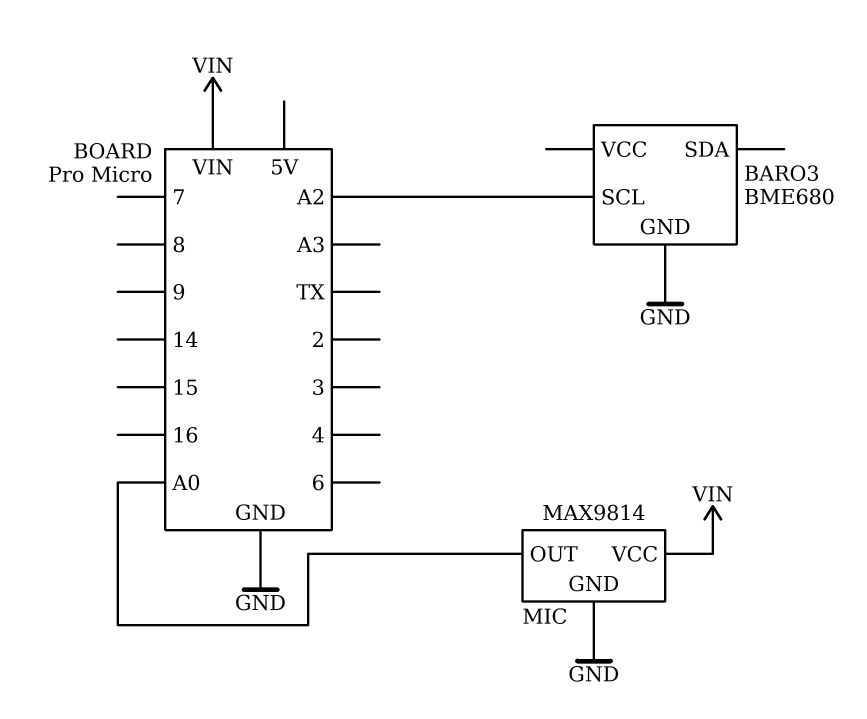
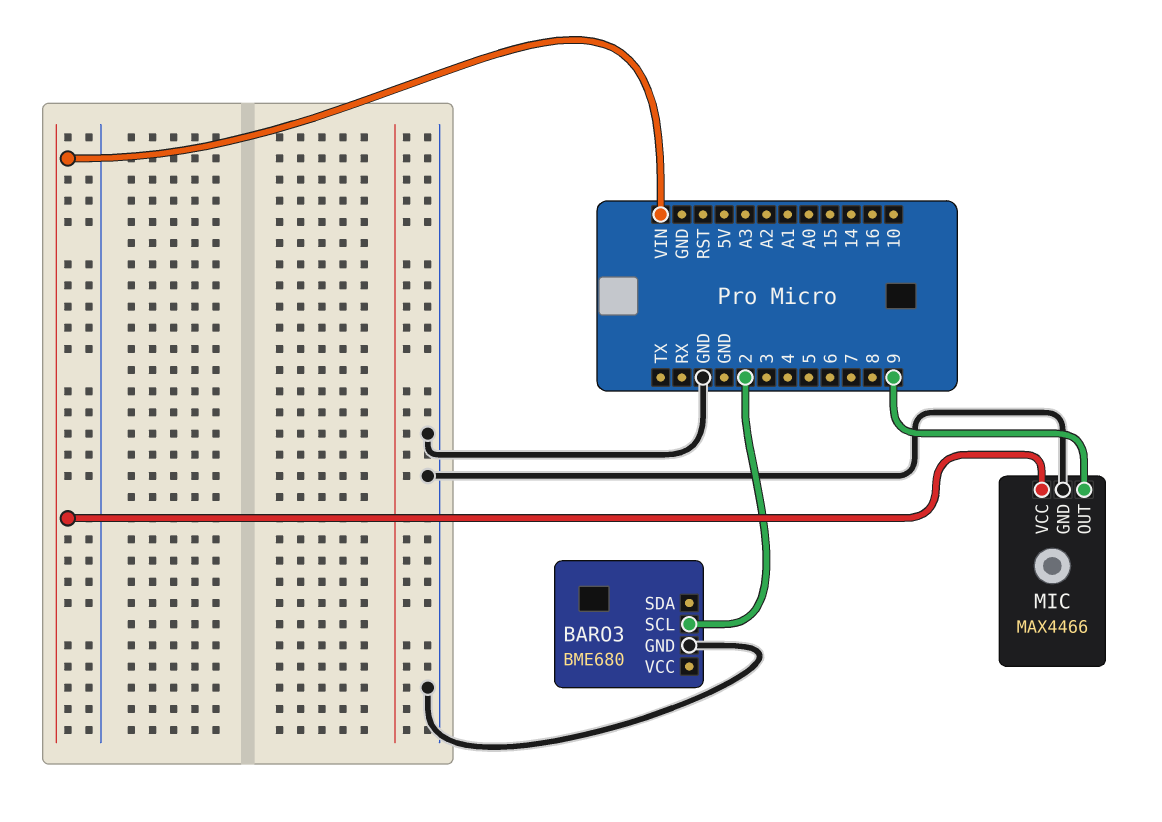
BARO3 pin SCL: A2 -> 2
MIC: MAX9814 -> MAX4466
MIC pin OUT: A0 -> 9

